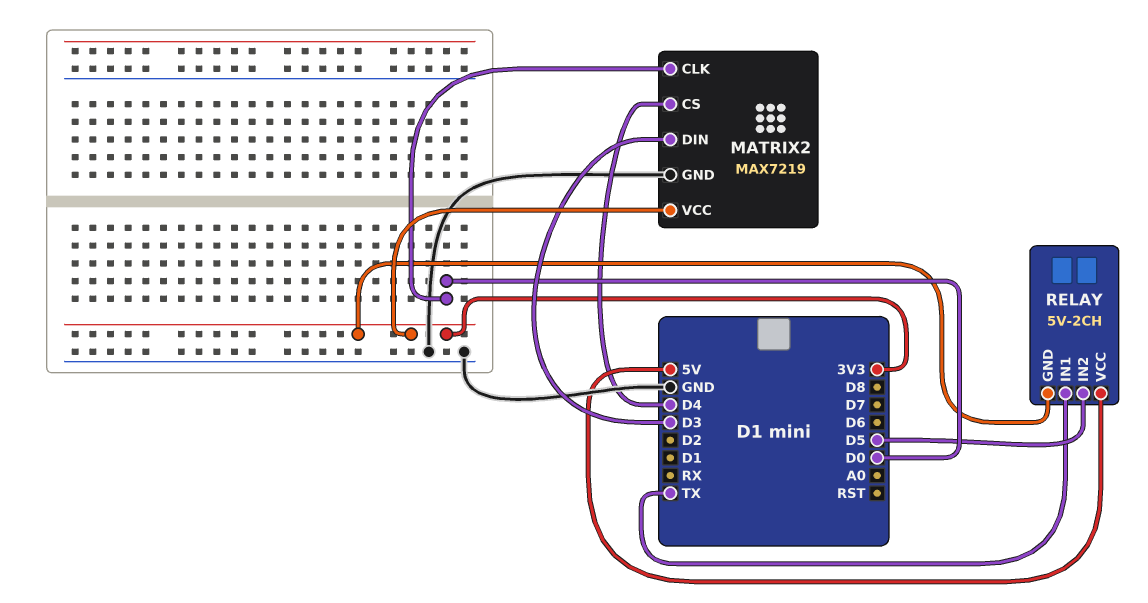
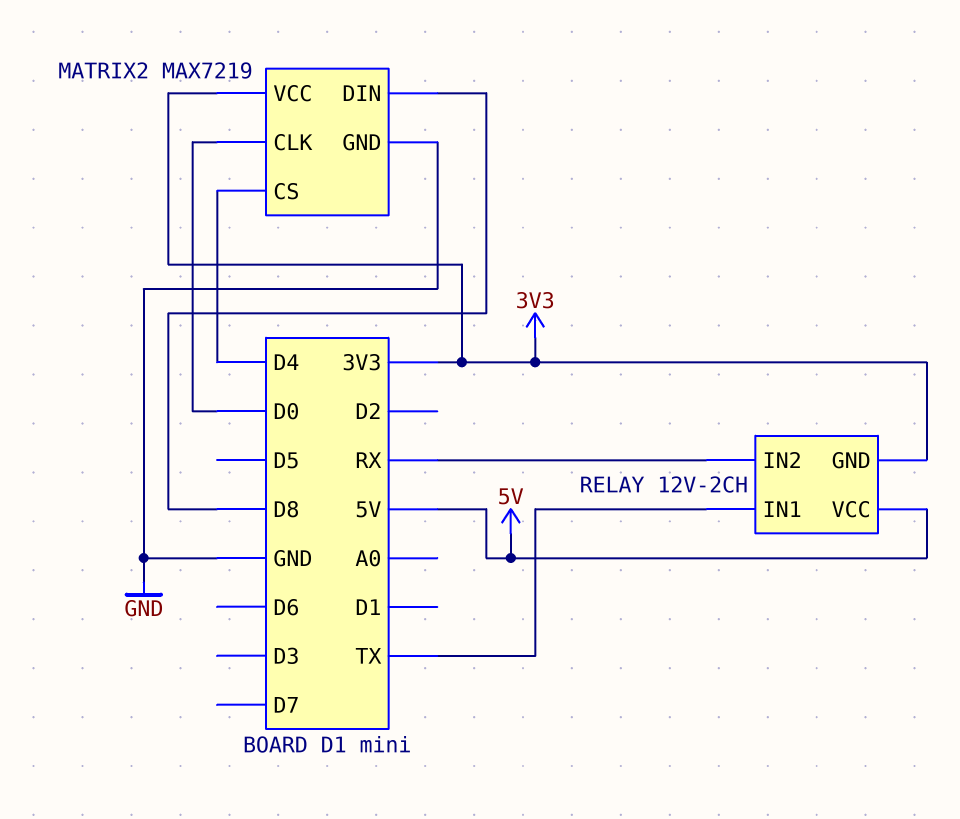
MATRIX2 pin DIN: D3 -> D8
RELAY: 5V-2CH -> 12V-2CH
RELAY pin IN2: D5 -> RX

